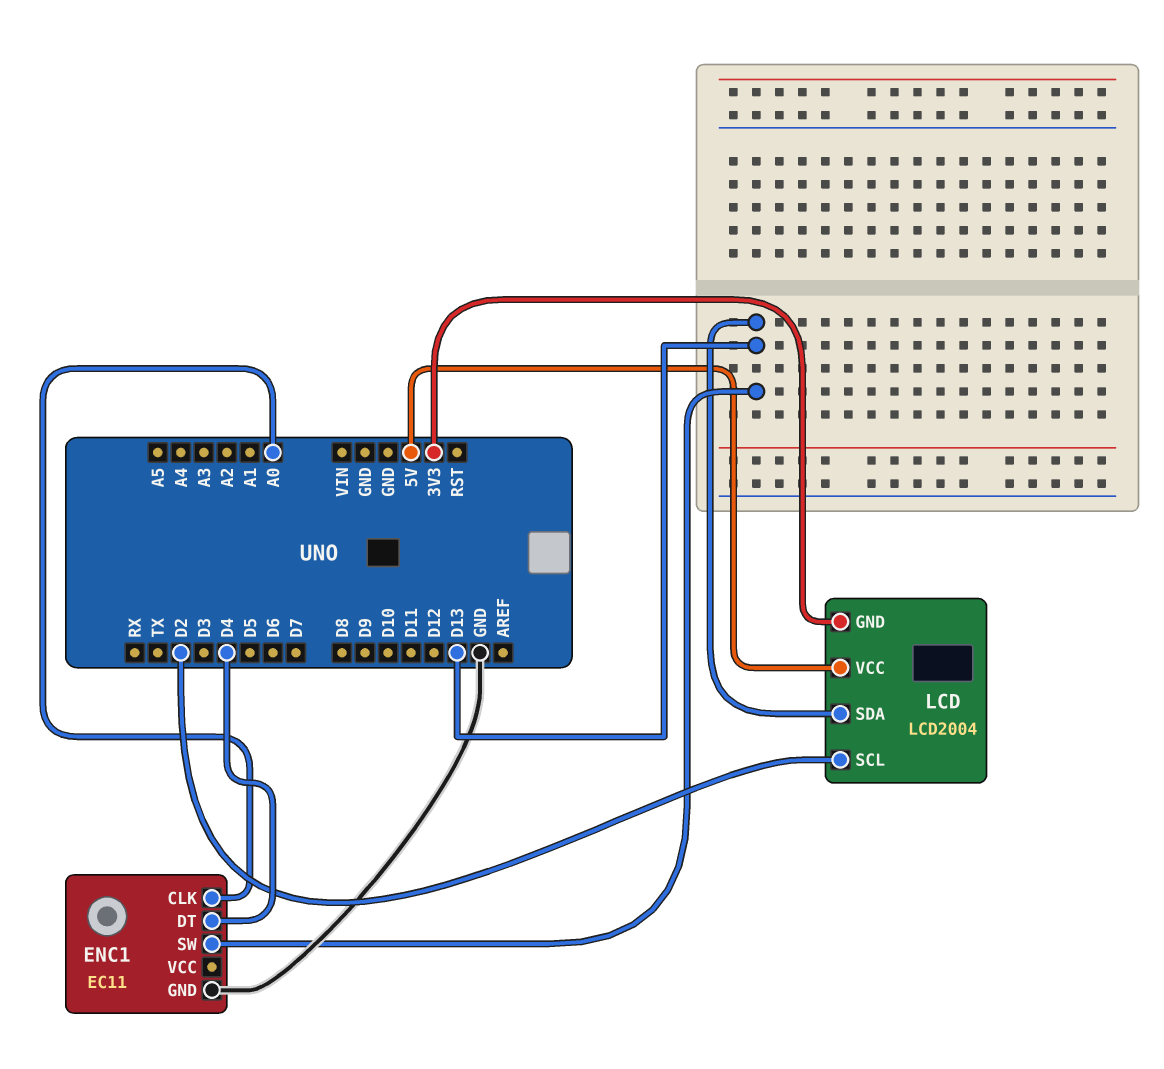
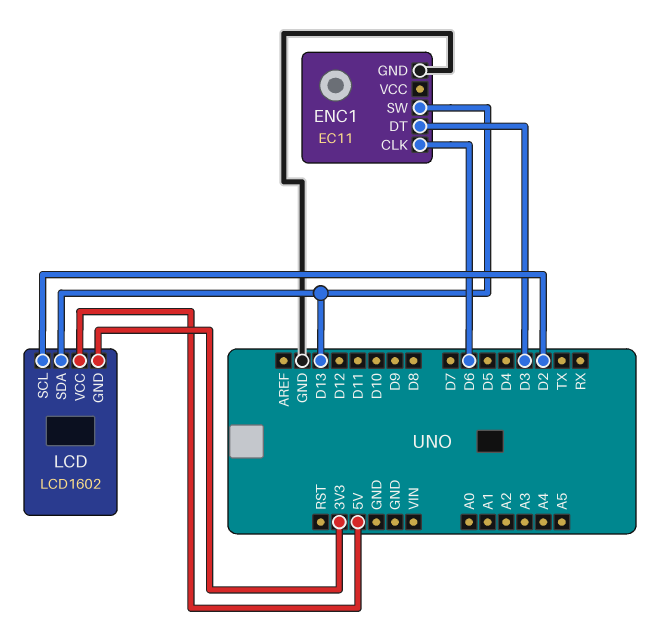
ENC1 pin CLK: A0 -> D6
ENC1 pin DT: D4 -> D3
LCD: LCD2004 -> LCD1602

